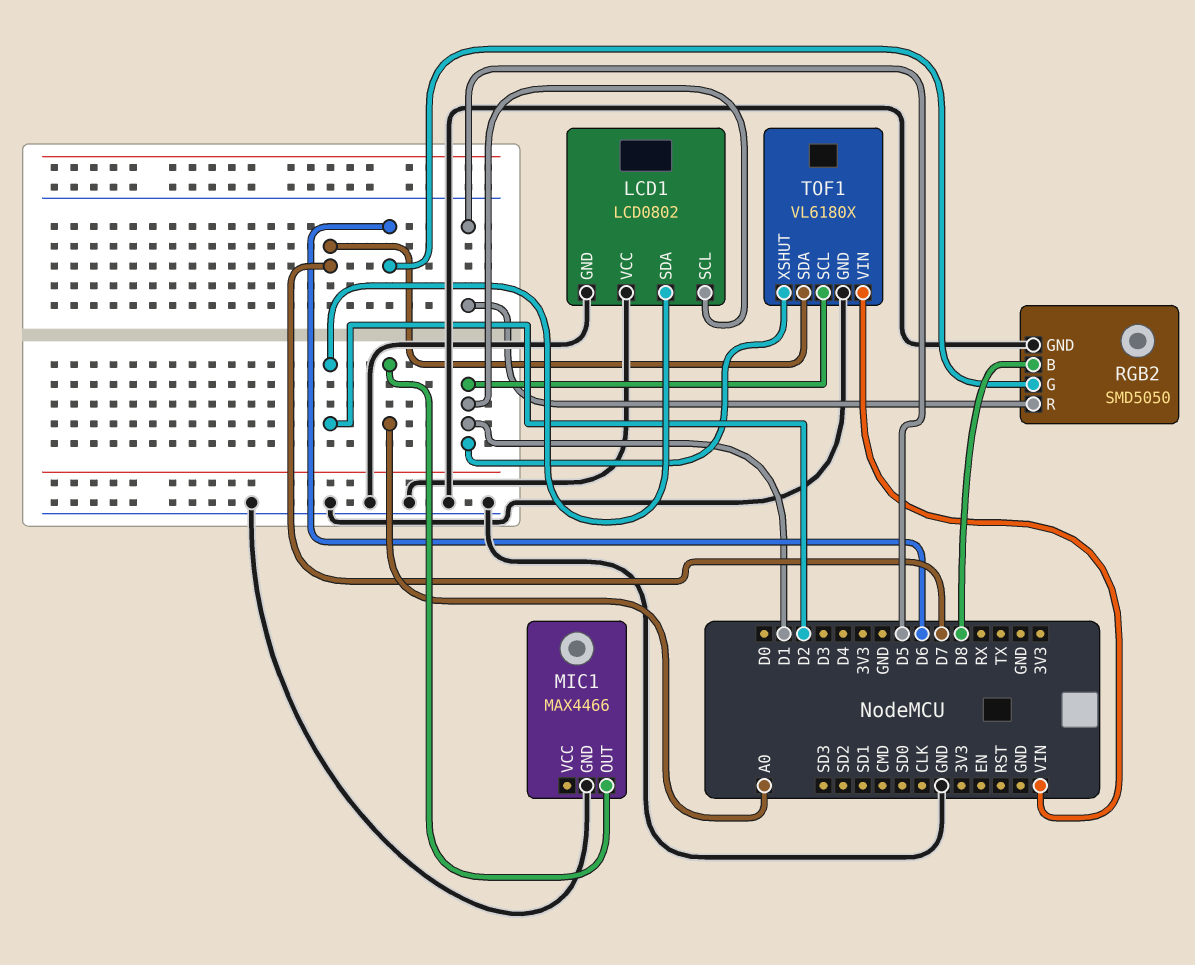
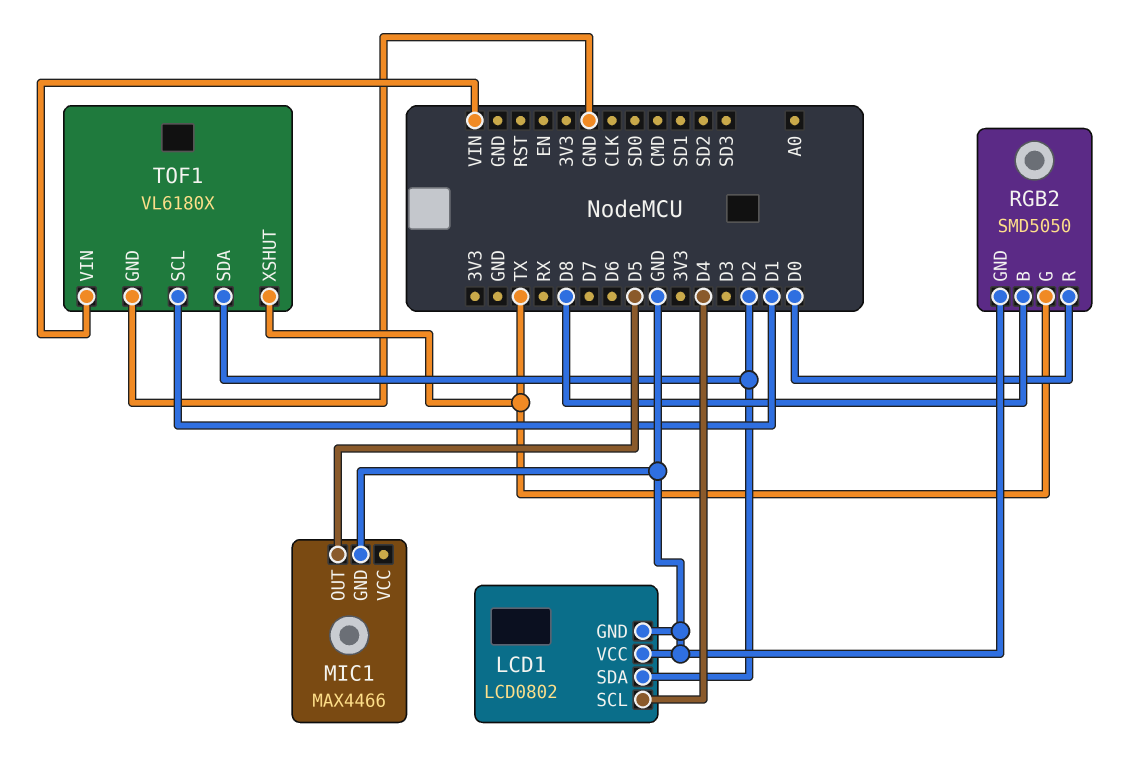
LCD1 pin SCL: D1 -> D4
MIC1 pin OUT: A0 -> D5
RGB2 pin G: D6 -> TX
RGB2 pin R: D5 -> D0
TOF1 pin SDA: D7 -> D2
TOF1 pin XSHUT: D1 -> TX

